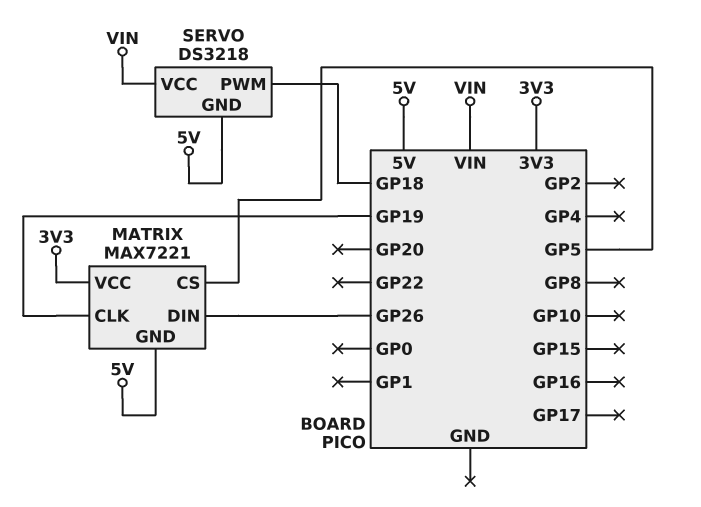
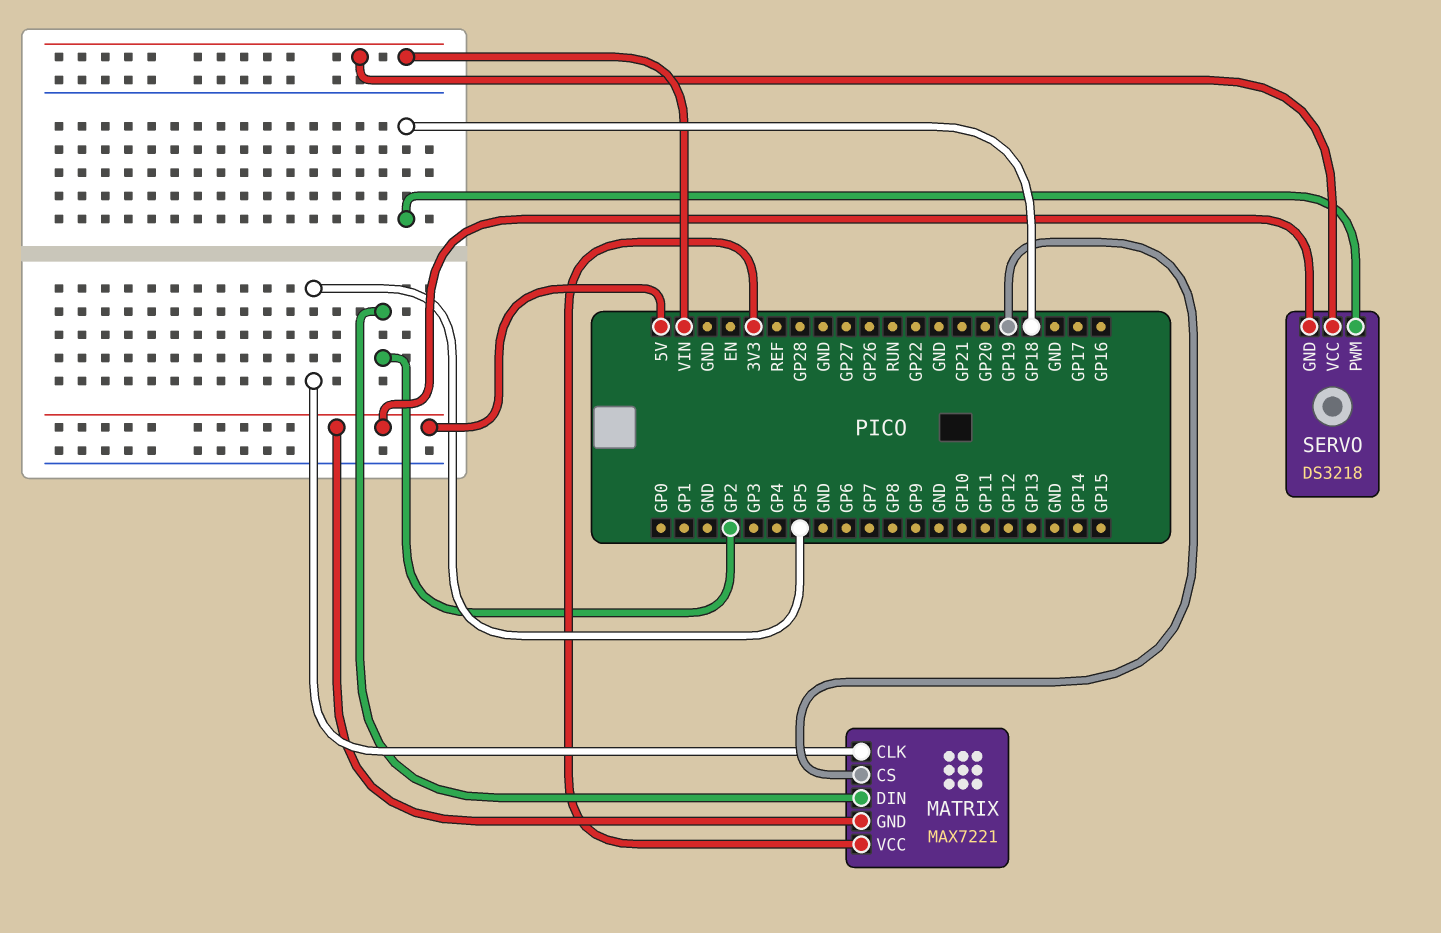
MATRIX pin CLK: GP19 -> GP5
MATRIX pin CS: GP5 -> GP19
MATRIX pin DIN: GP26 -> GP2

